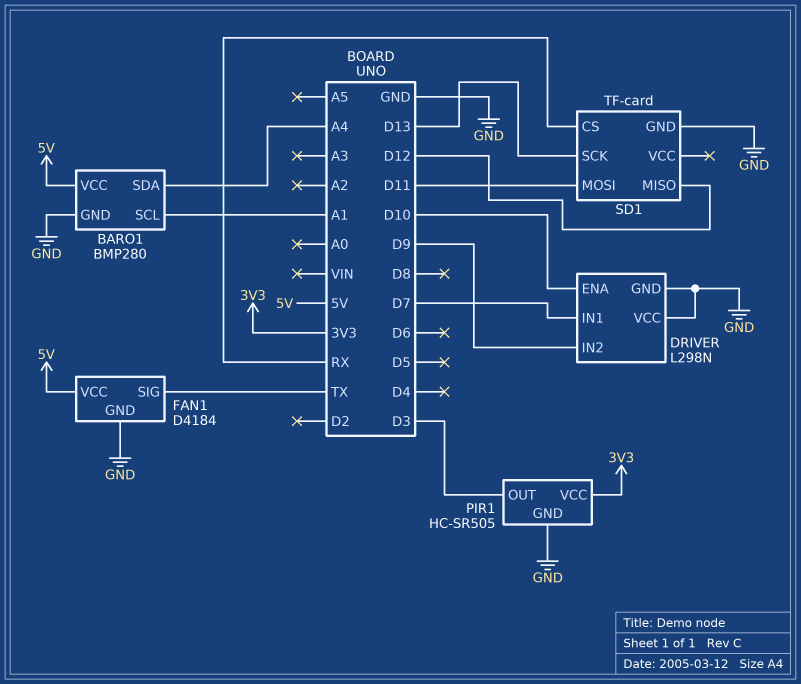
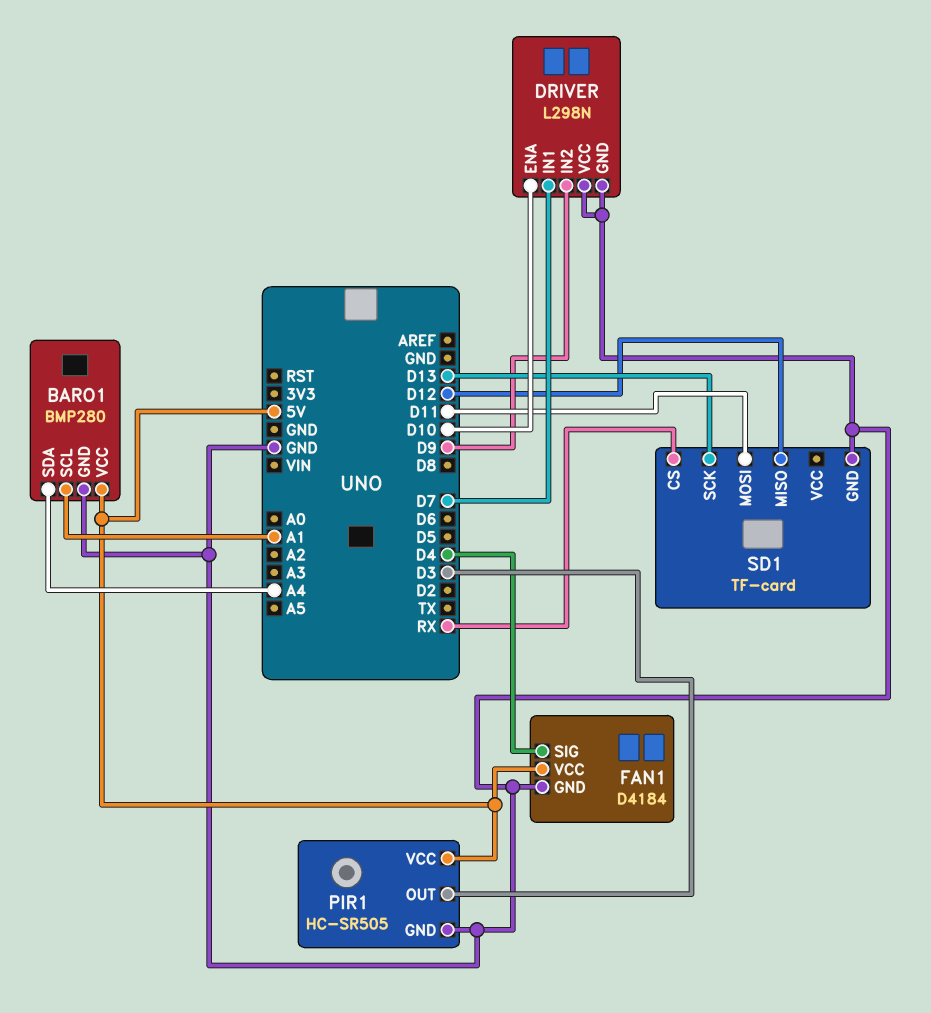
FAN1 pin SIG: TX -> D4
PIR1 pin VCC: 3V3 -> 5V

